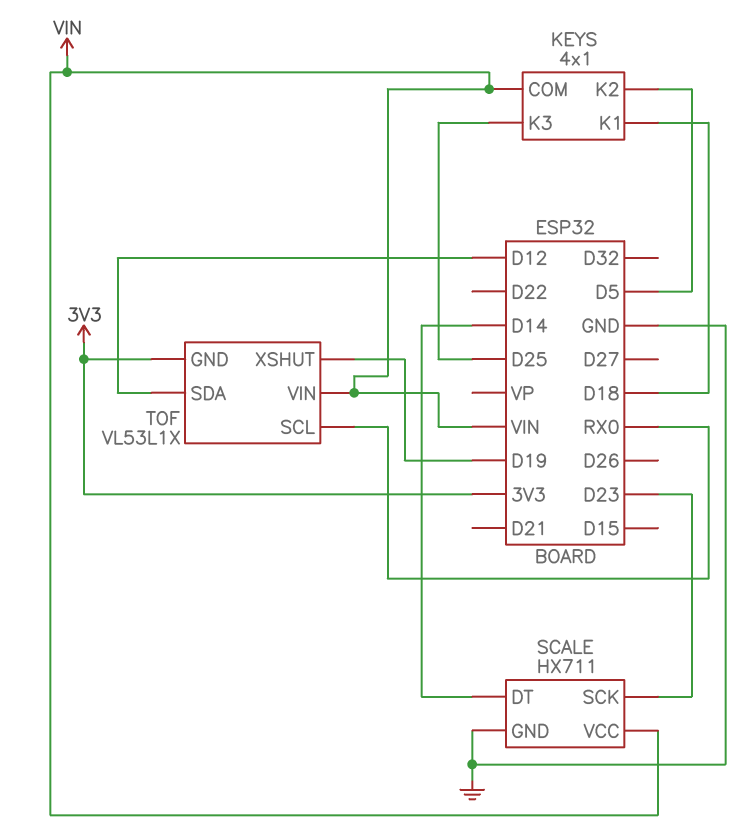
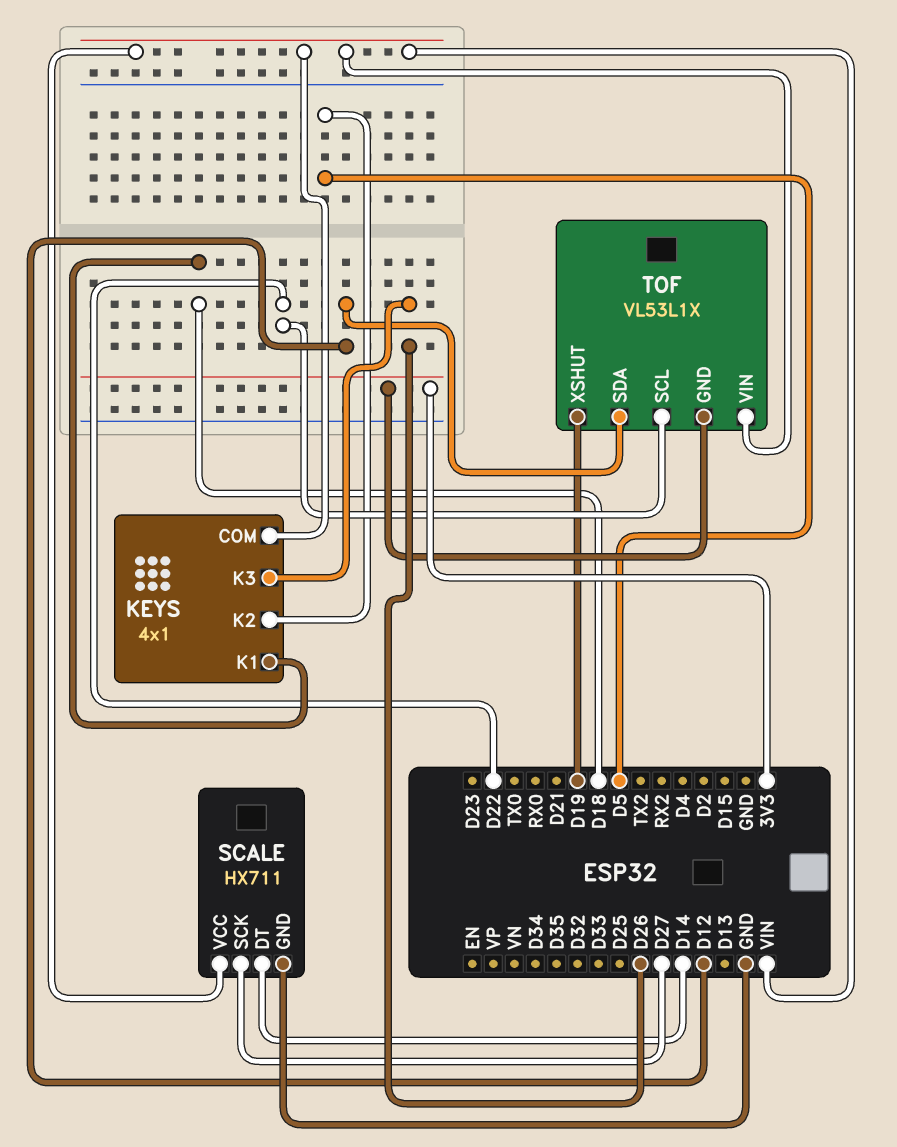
KEYS pin K3: D25 -> D26
SCALE pin SCK: D23 -> D27
TOF pin SCL: RX0 -> D22

